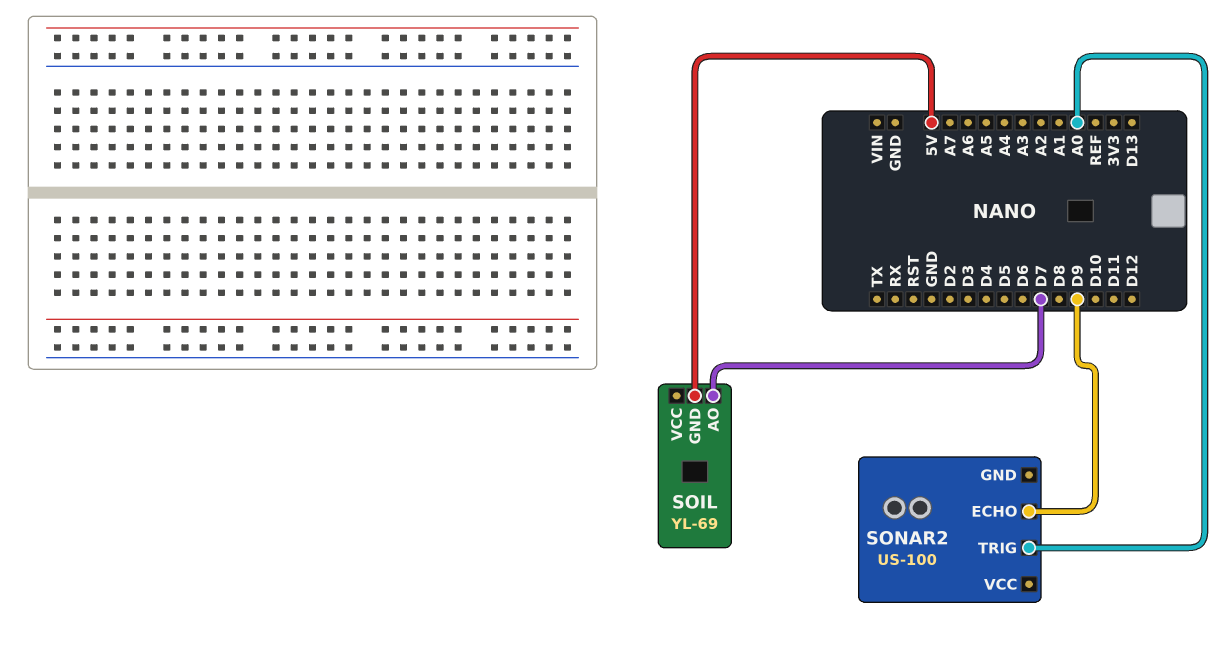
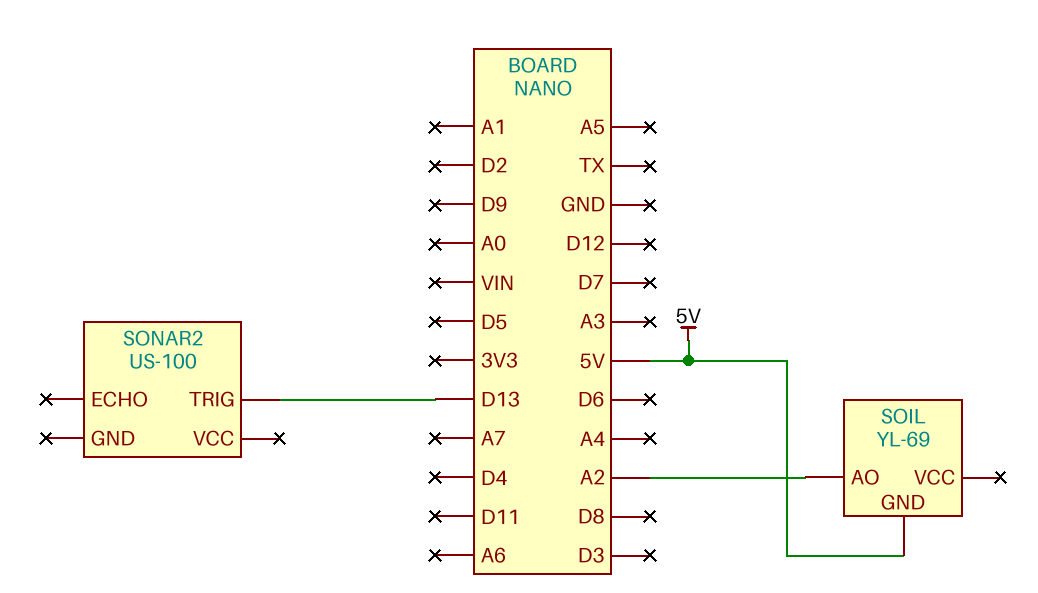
SOIL pin AO: D7 -> A2
SONAR2 pin ECHO: D9 -> none
SONAR2 pin TRIG: A0 -> D13

